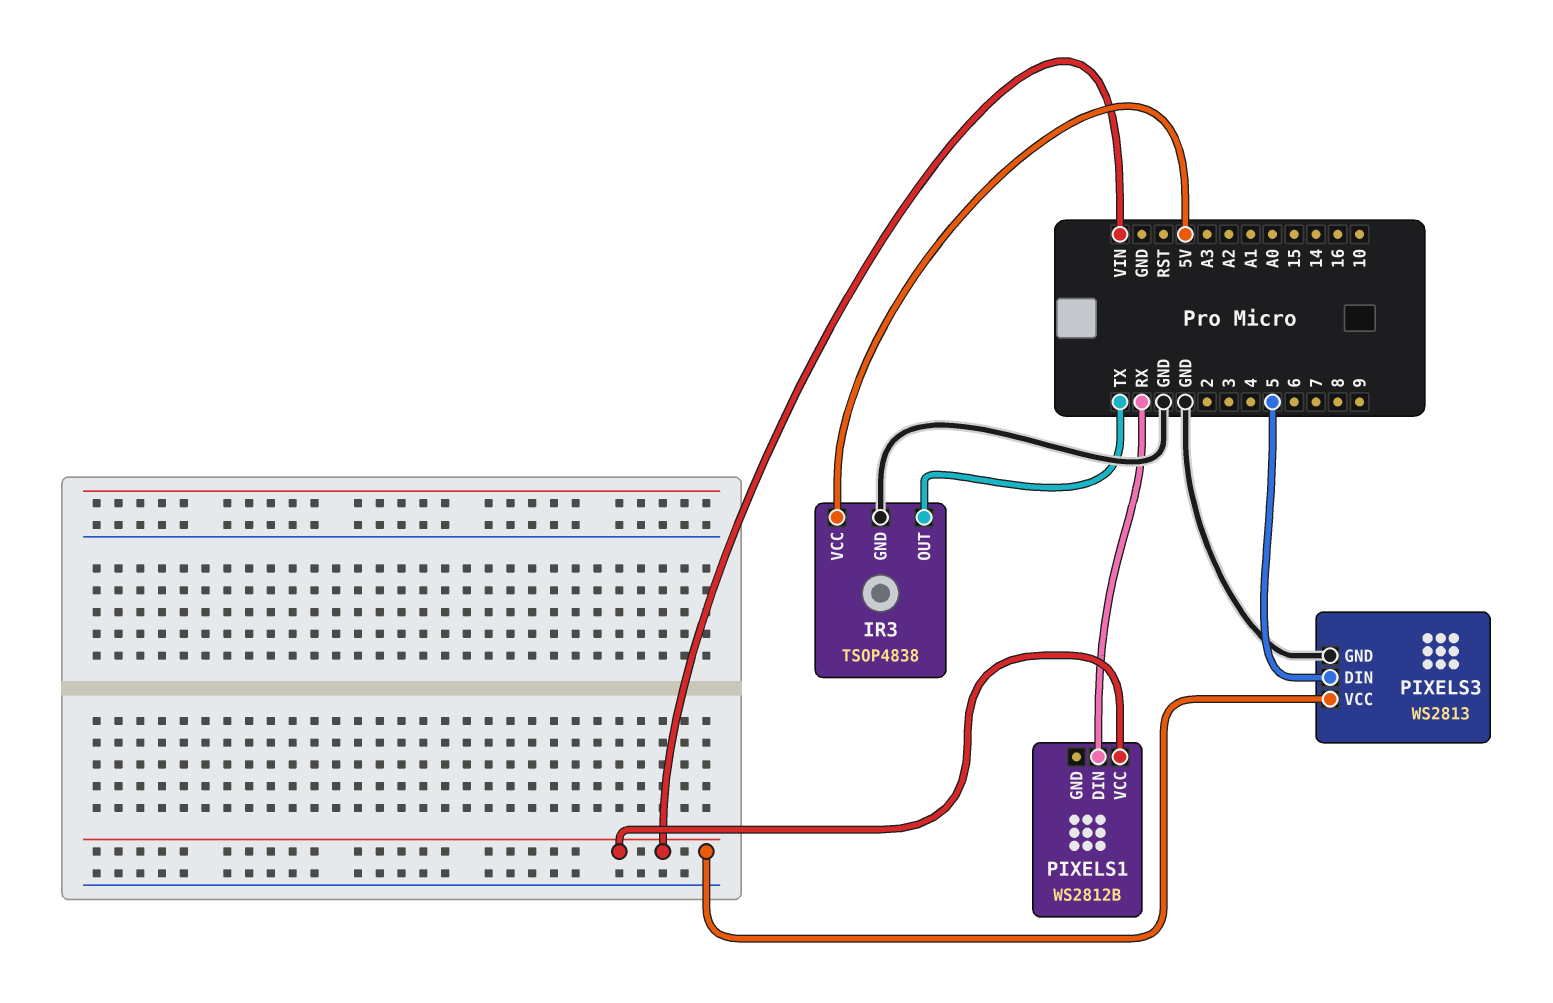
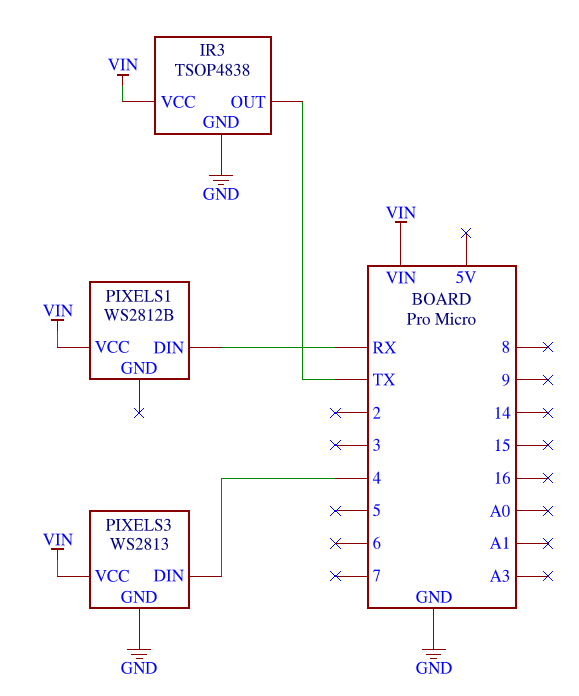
IR3 pin VCC: 5V -> VIN
PIXELS3 pin DIN: 5 -> 4

